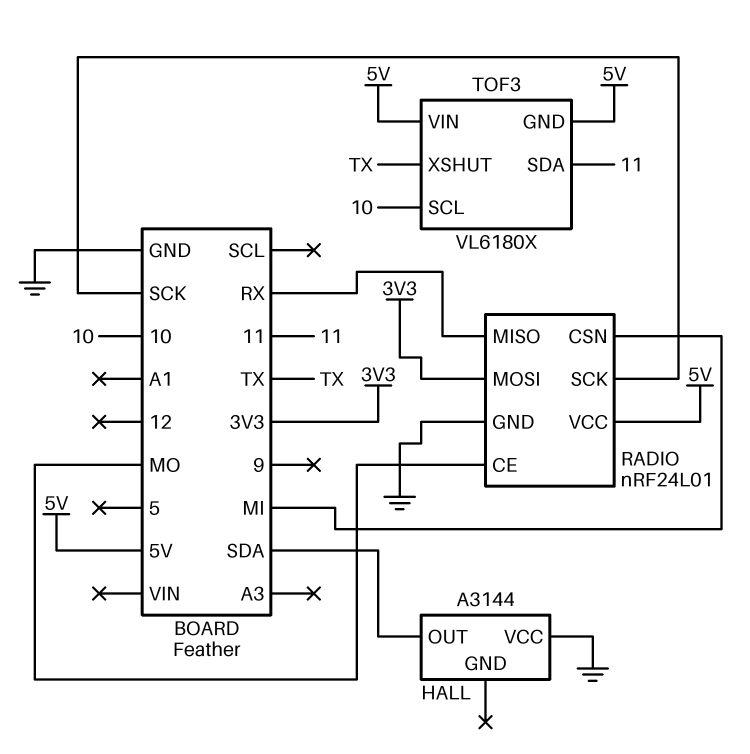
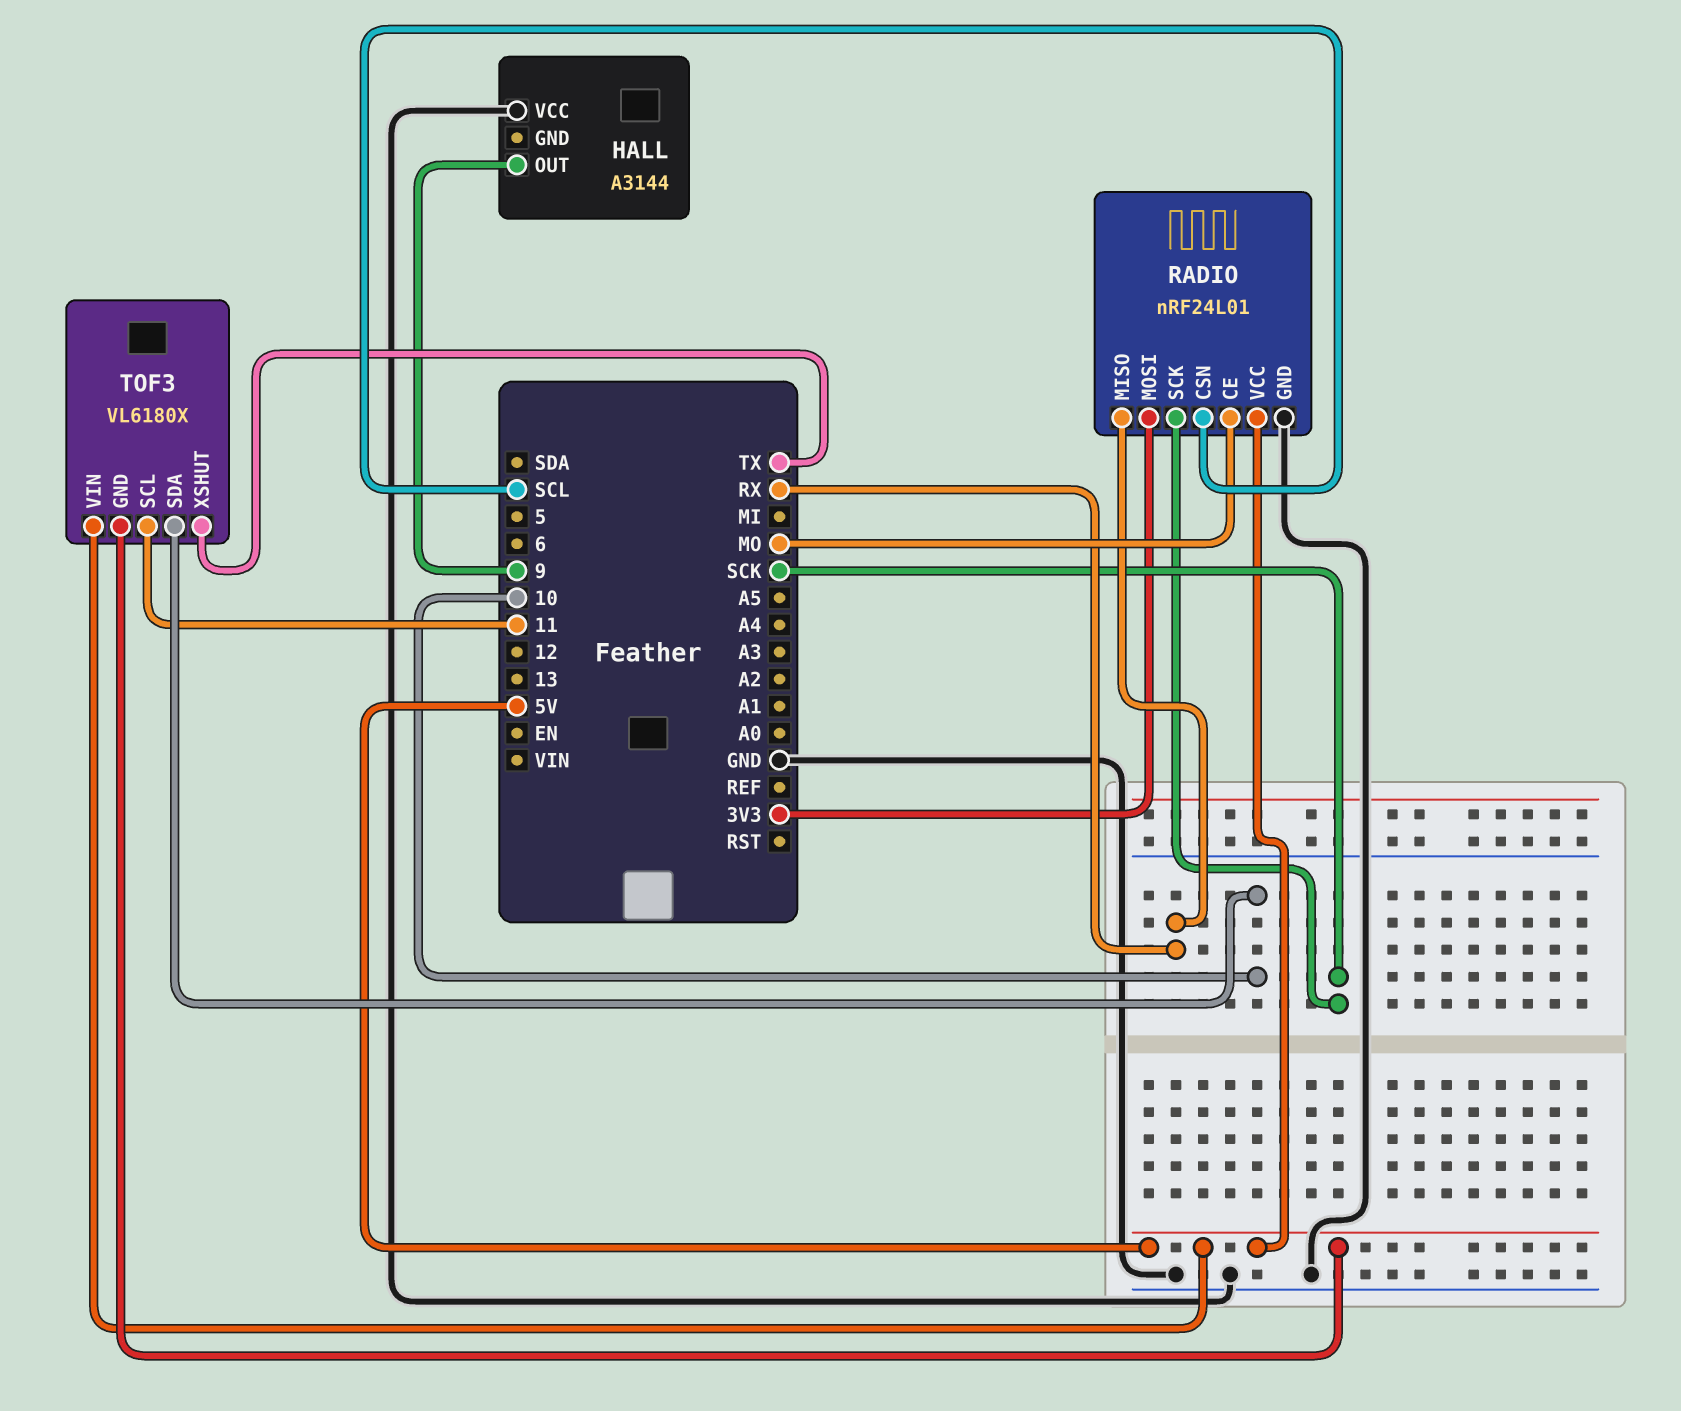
HALL pin OUT: SDA -> 9
RADIO pin CSN: MI -> SCL
TOF3 pin SCL: 10 -> 11
TOF3 pin SDA: 11 -> 10

